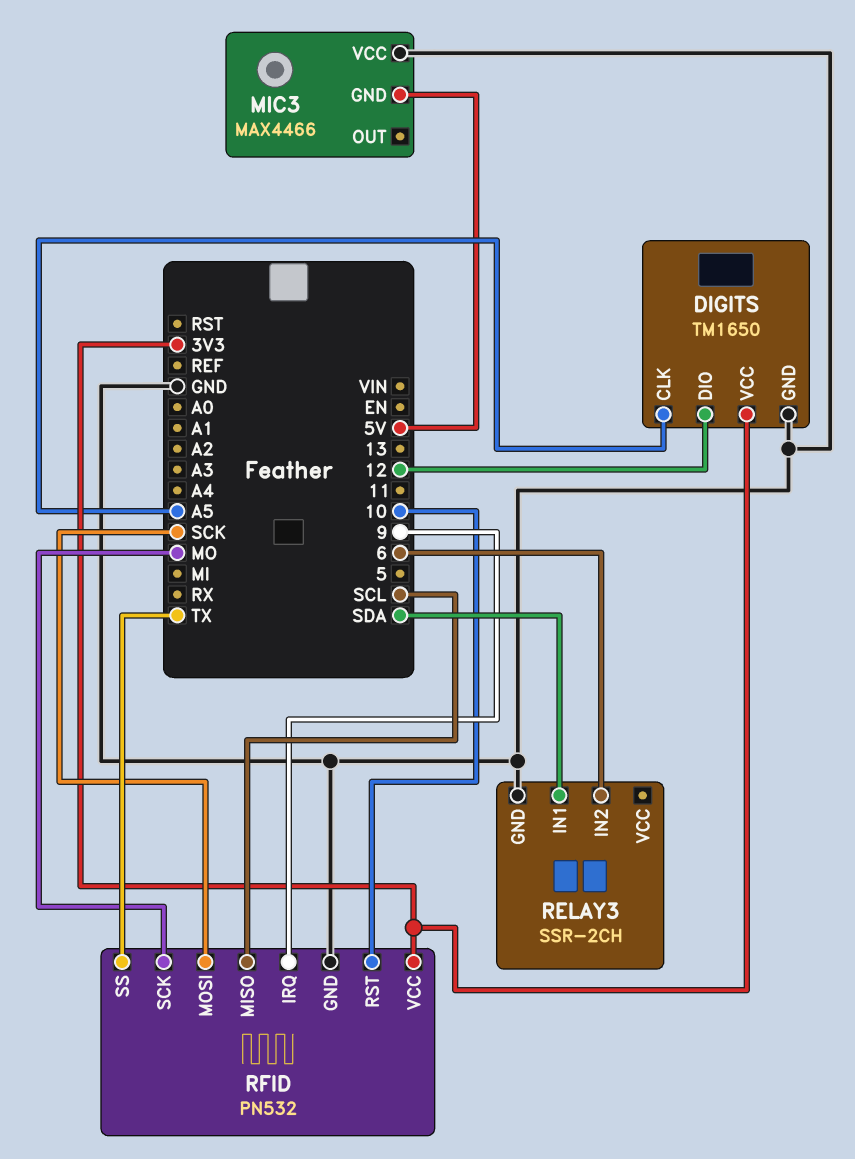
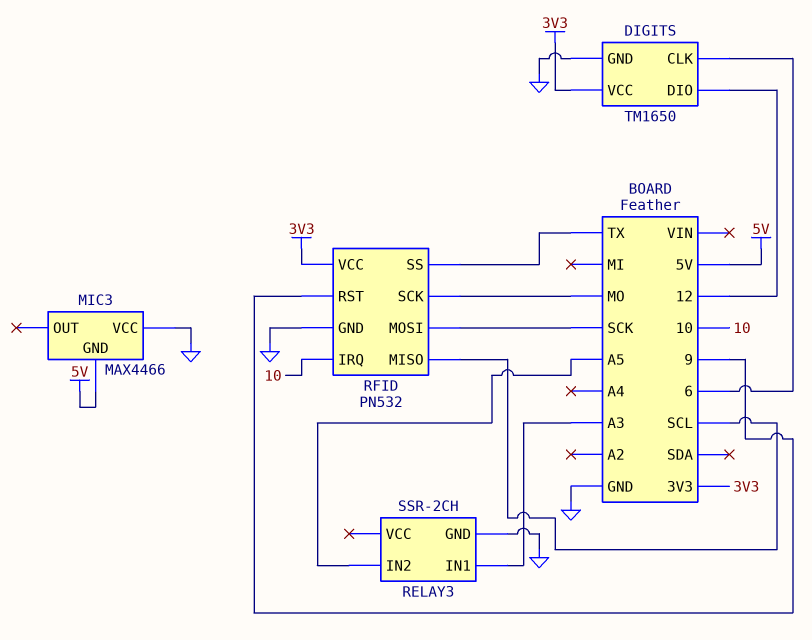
DIGITS pin CLK: A5 -> 6
RELAY3 pin IN1: SDA -> A3
RELAY3 pin IN2: 6 -> A5
RFID pin IRQ: 9 -> 10
RFID pin RST: 10 -> 9

